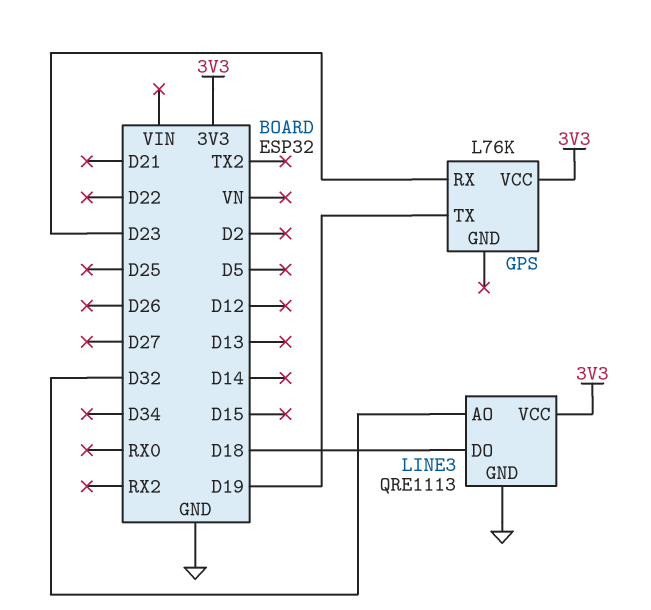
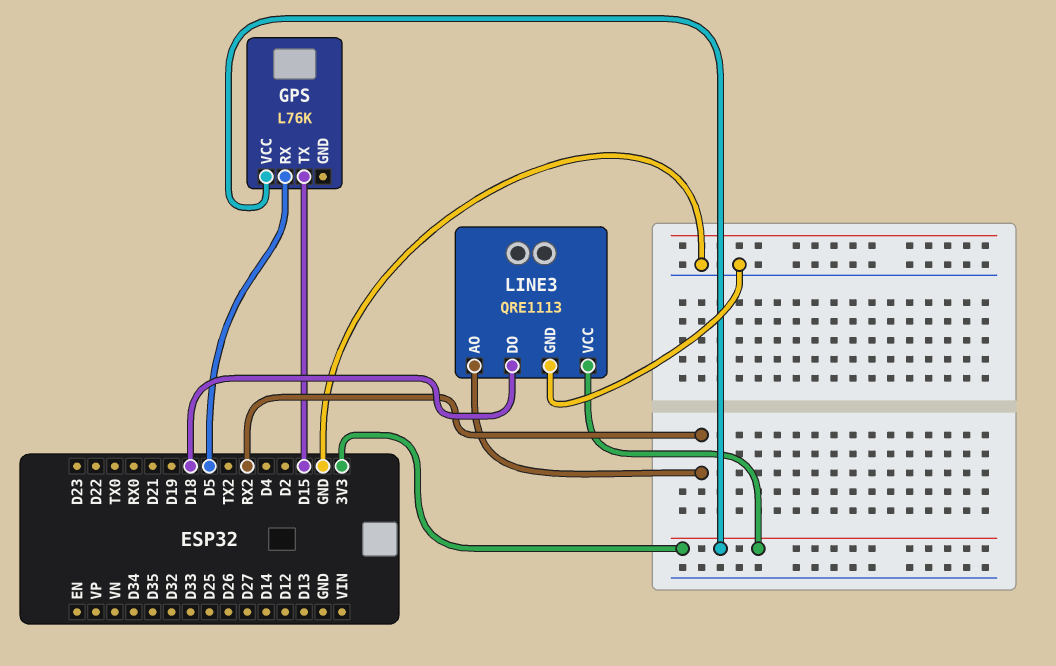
GPS pin RX: D23 -> D5
GPS pin TX: D19 -> D15
LINE3 pin AO: D32 -> RX2

